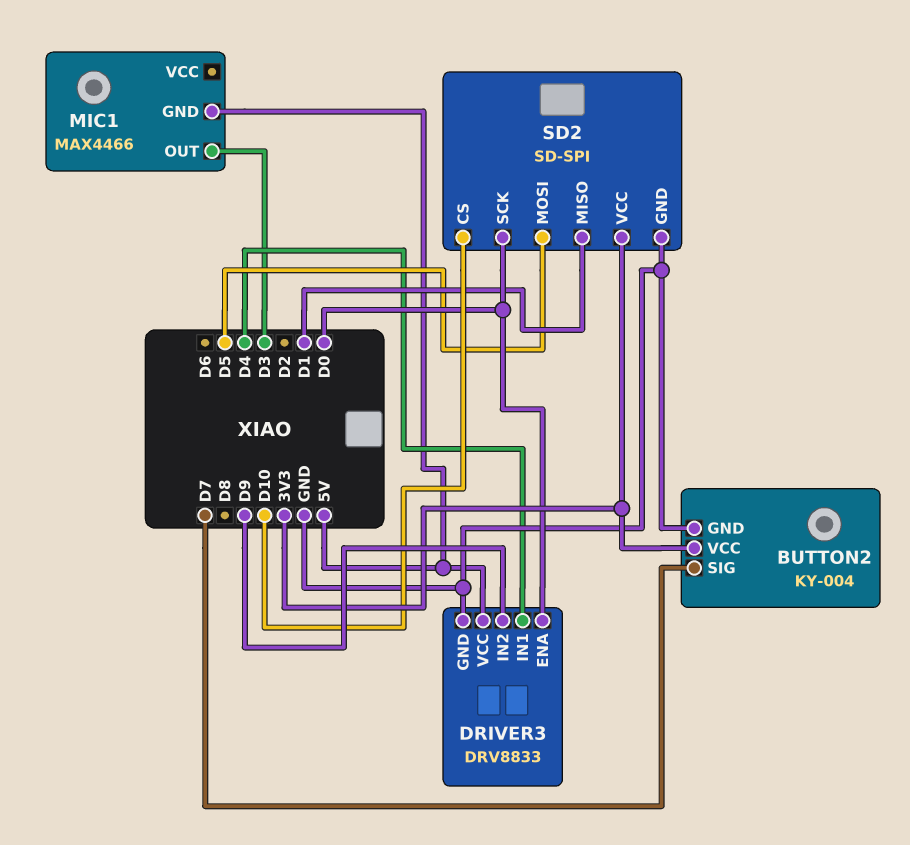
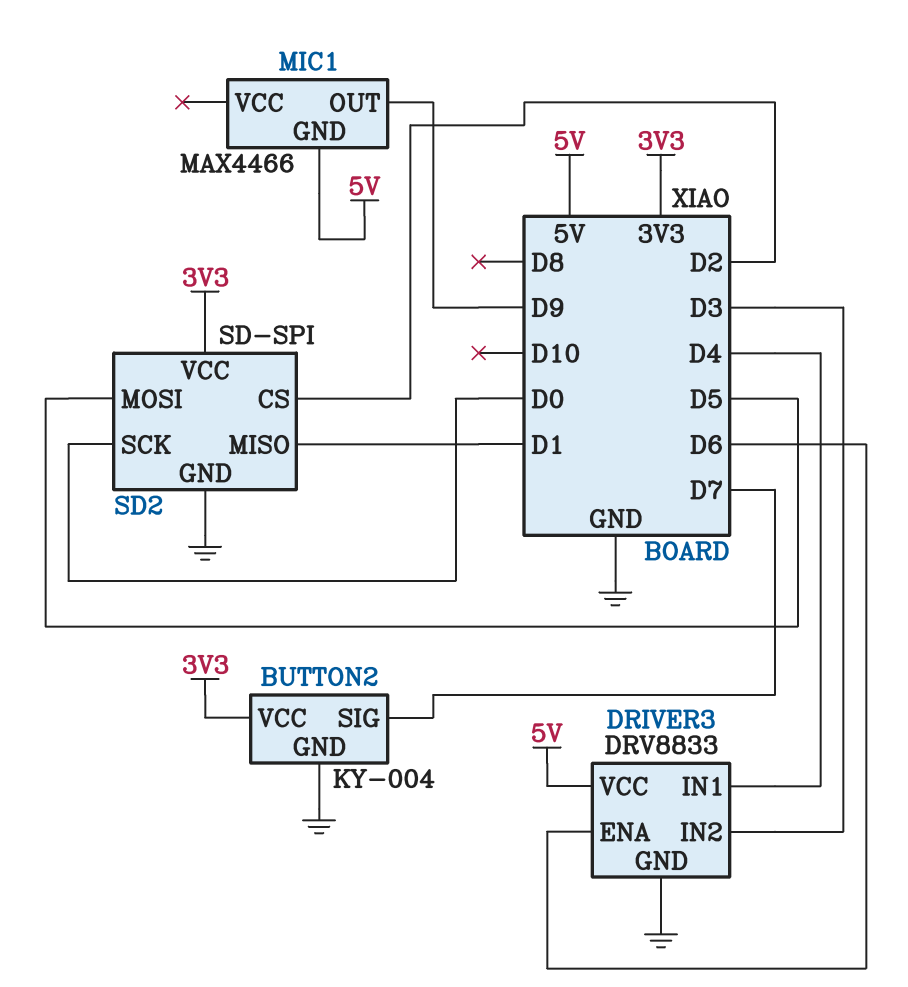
DRIVER3 pin ENA: D0 -> D6
DRIVER3 pin IN2: D9 -> D3
MIC1 pin OUT: D3 -> D9
SD2 pin CS: D10 -> D2

